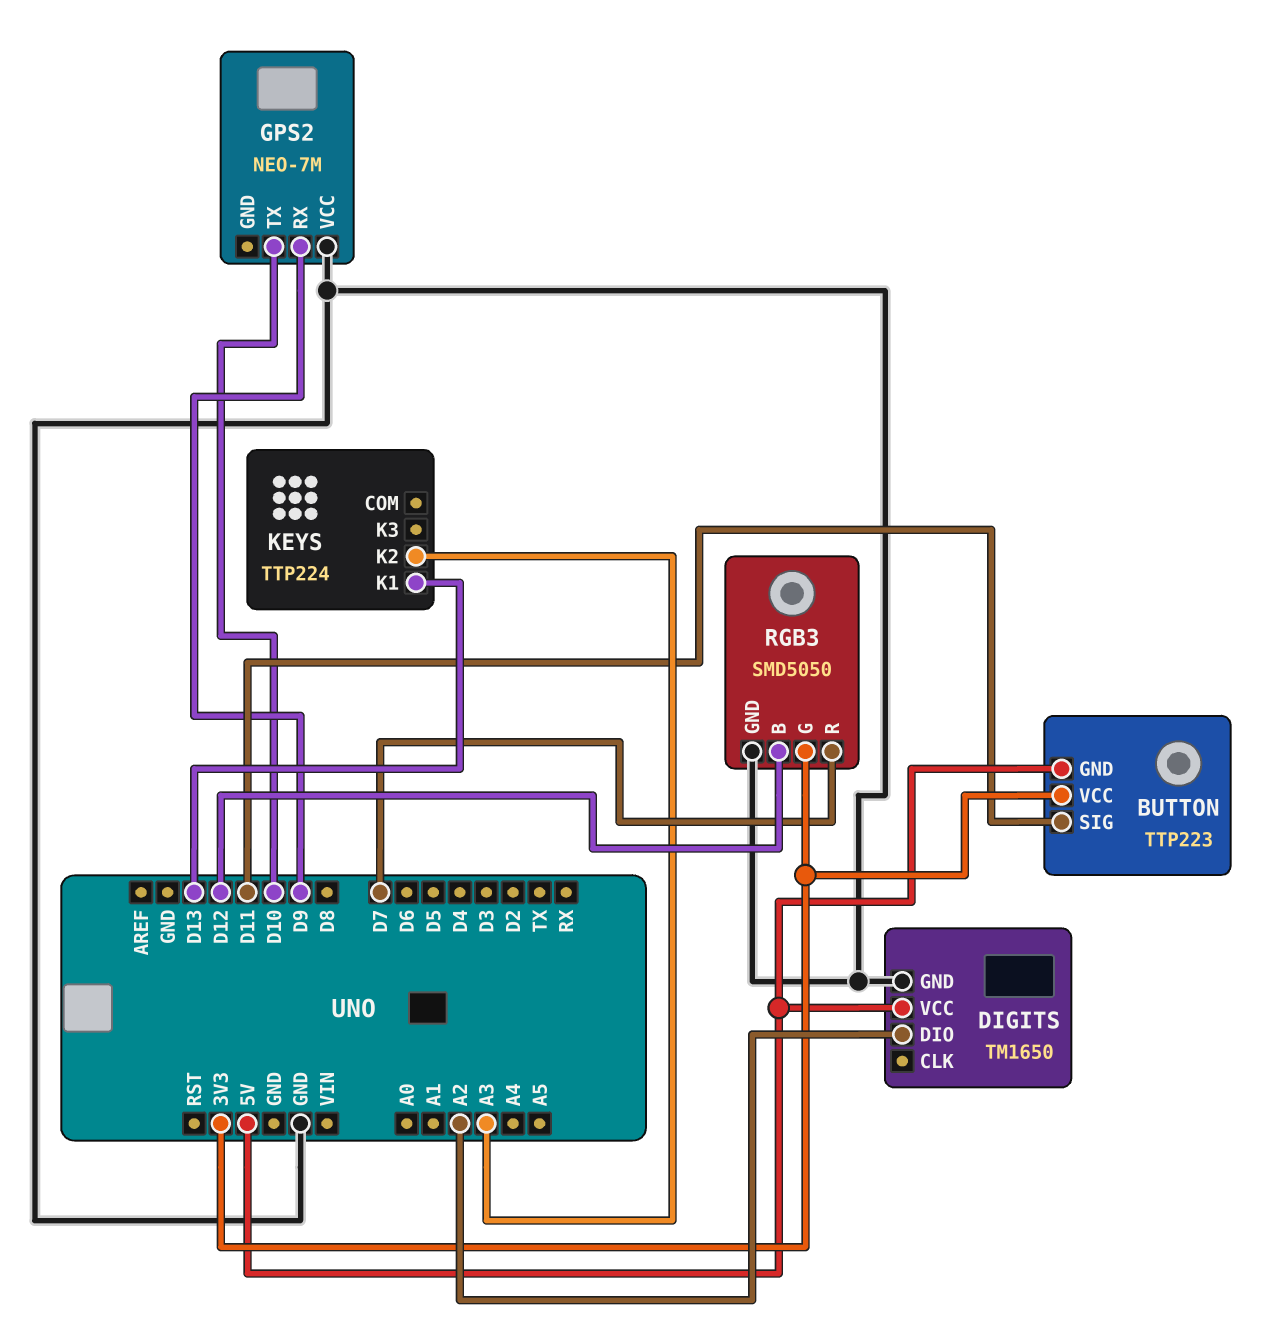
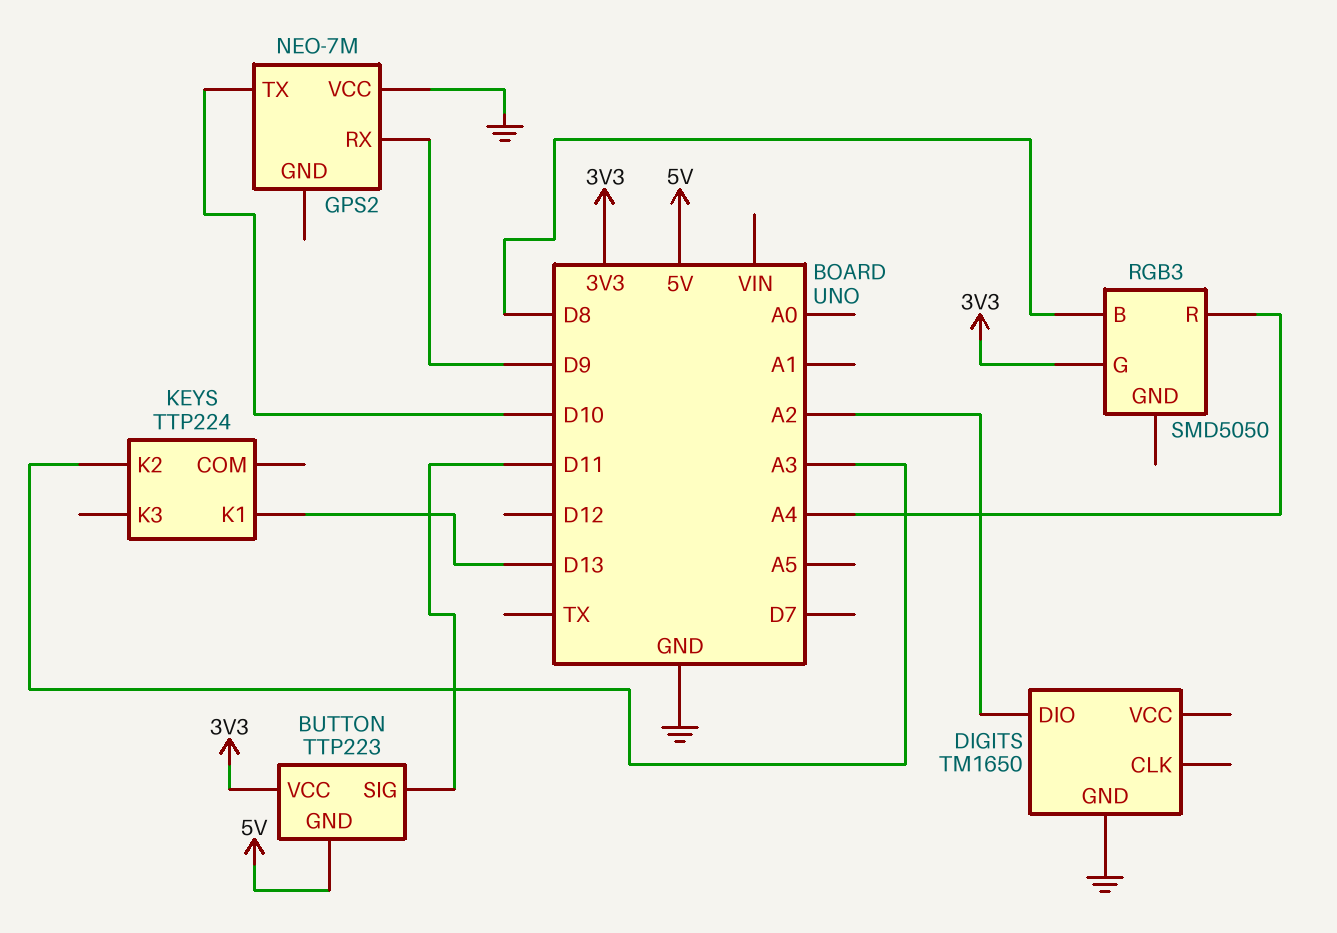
DIGITS pin VCC: 5V -> none
RGB3 pin B: D12 -> D8
RGB3 pin GND: GND -> none
RGB3 pin R: D7 -> A4

